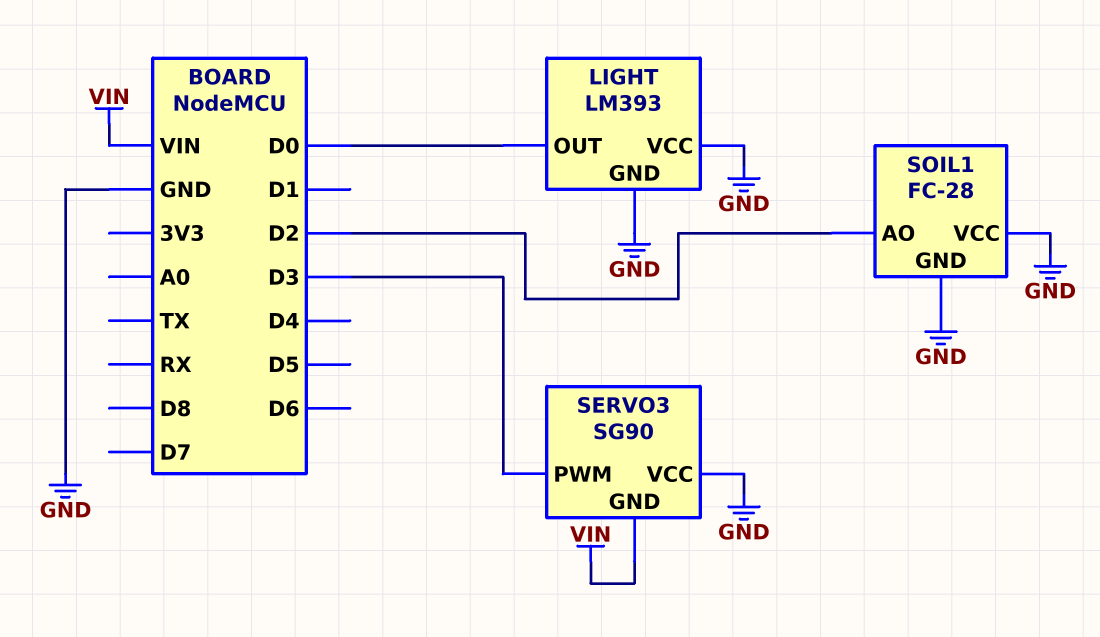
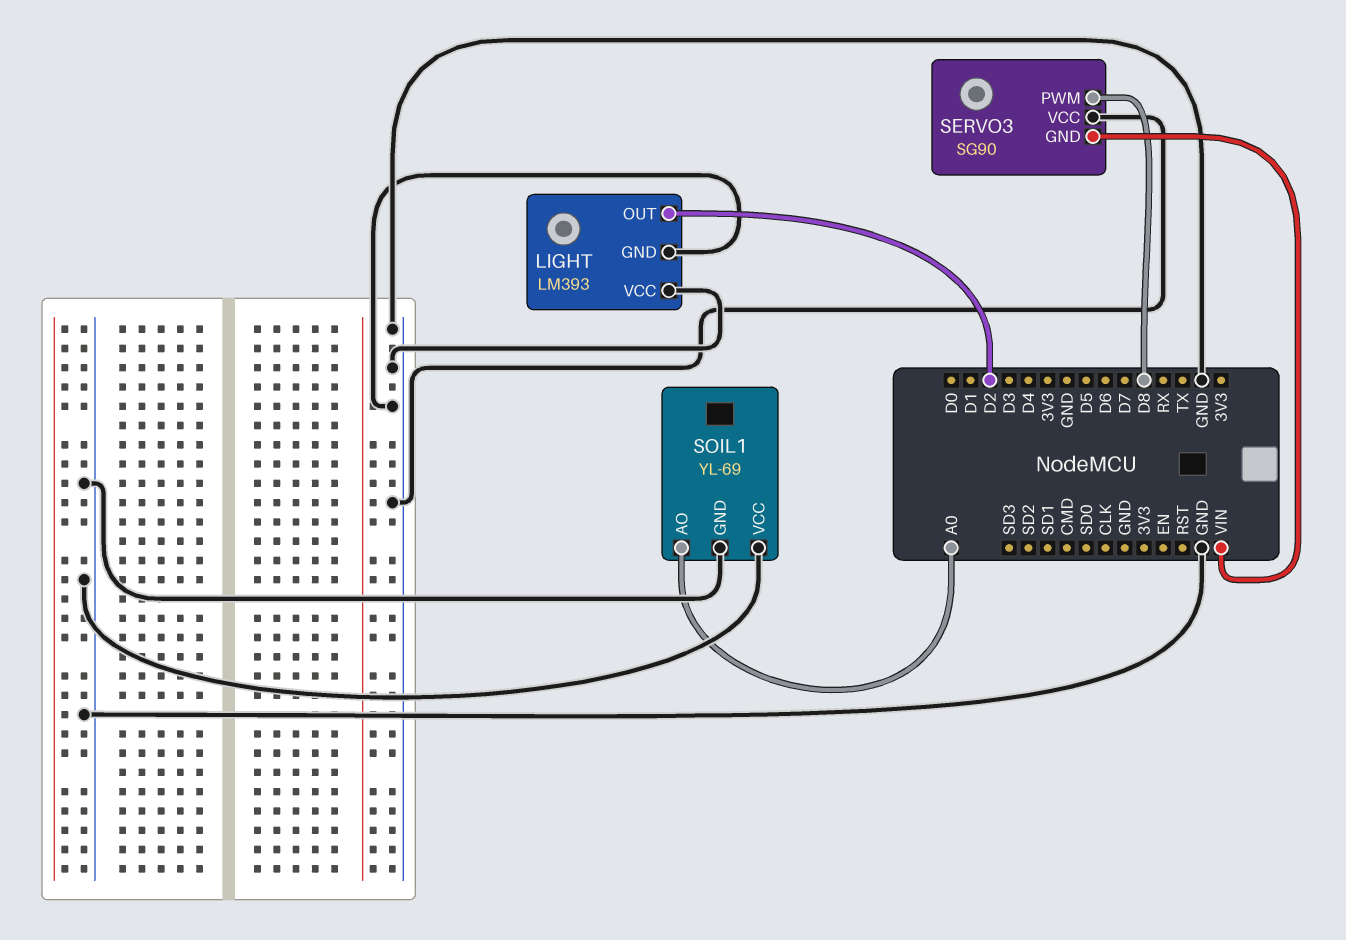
LIGHT pin OUT: D0 -> D2
SERVO3 pin PWM: D3 -> D8
SOIL1: FC-28 -> YL-69
SOIL1 pin AO: D2 -> A0

